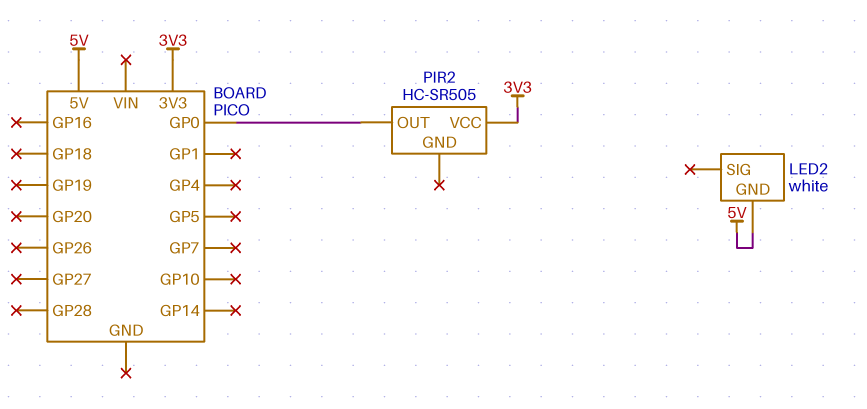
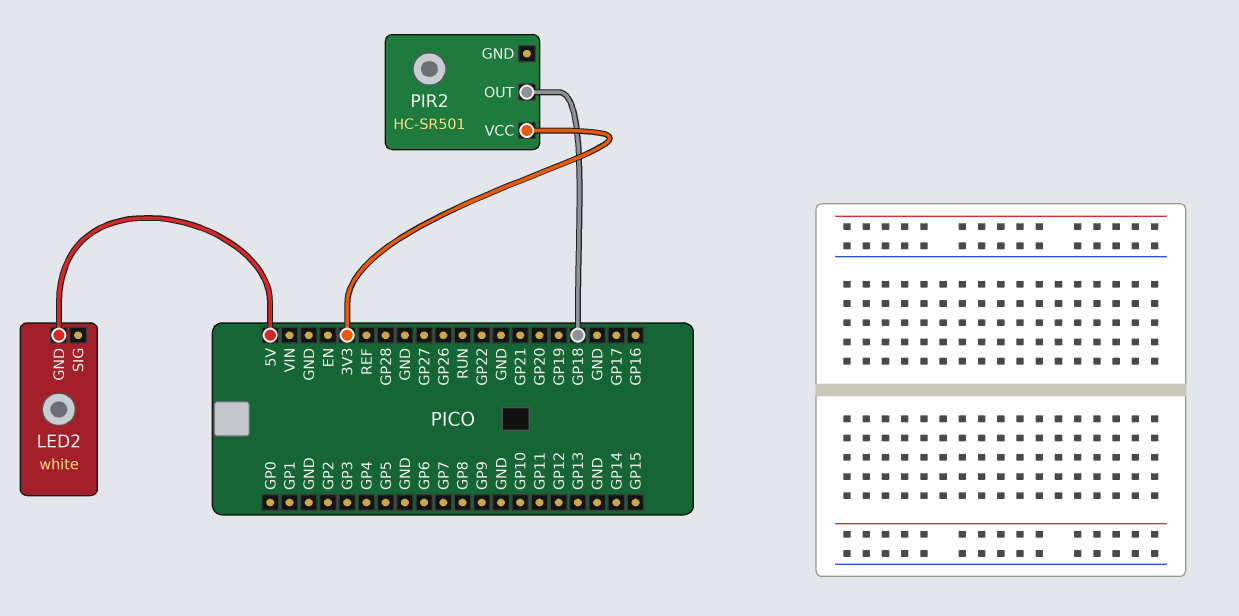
PIR2: HC-SR505 -> HC-SR501
PIR2 pin OUT: GP0 -> GP18

